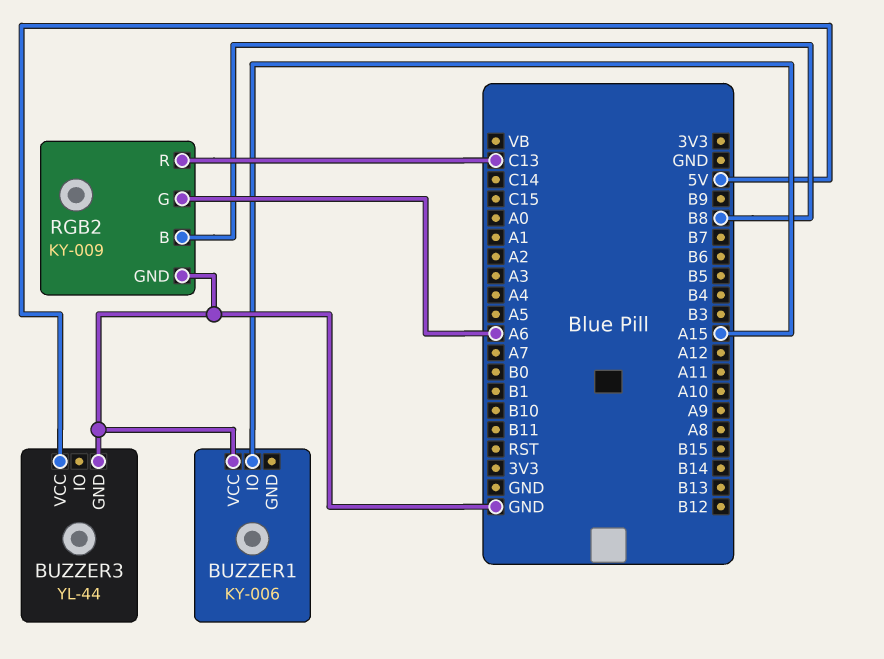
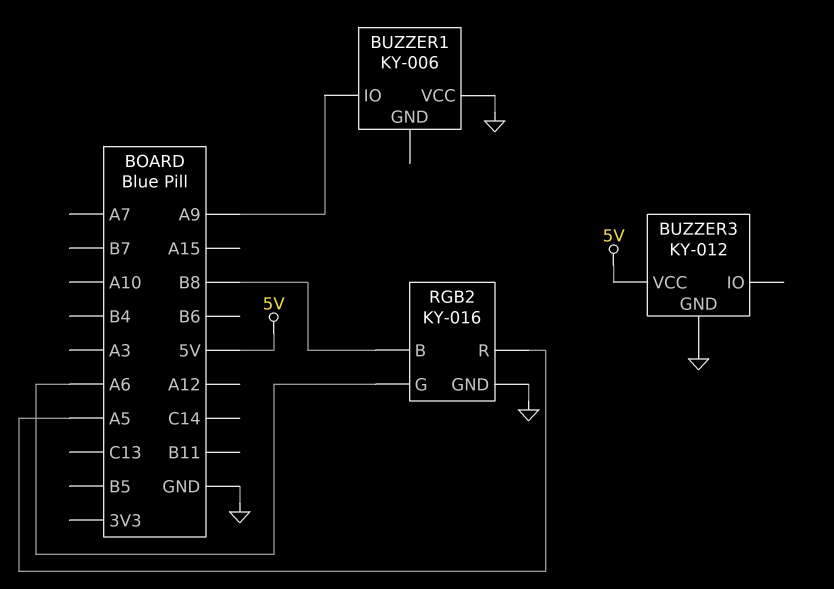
BUZZER1 pin IO: A15 -> A9
BUZZER3: YL-44 -> KY-012
RGB2: KY-009 -> KY-016
RGB2 pin R: C13 -> A5

